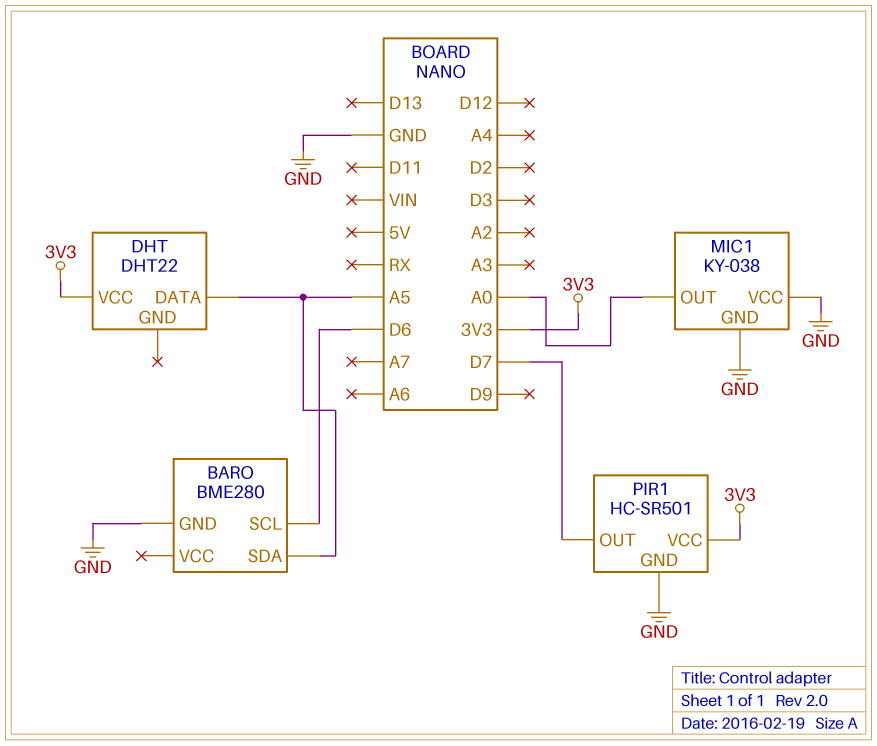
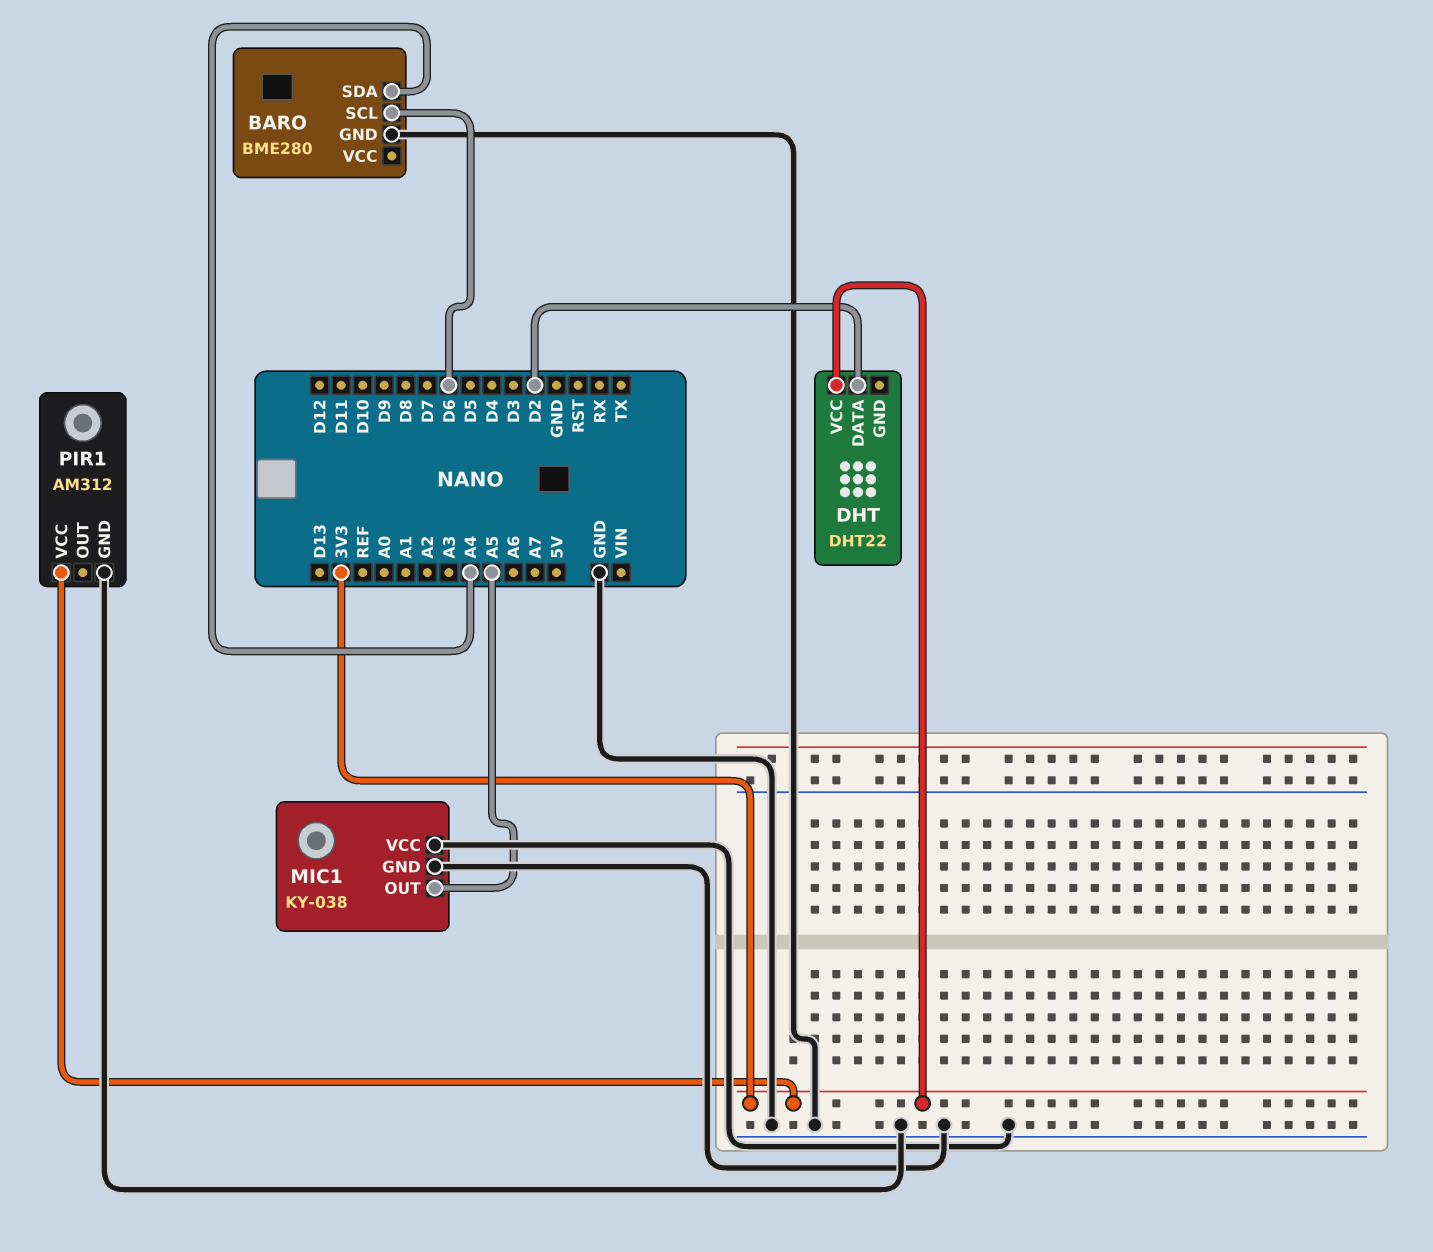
BARO pin SDA: A5 -> A4
DHT pin DATA: A5 -> D2
MIC1 pin OUT: A0 -> A5
PIR1: HC-SR501 -> AM312
PIR1 pin OUT: D7 -> none

